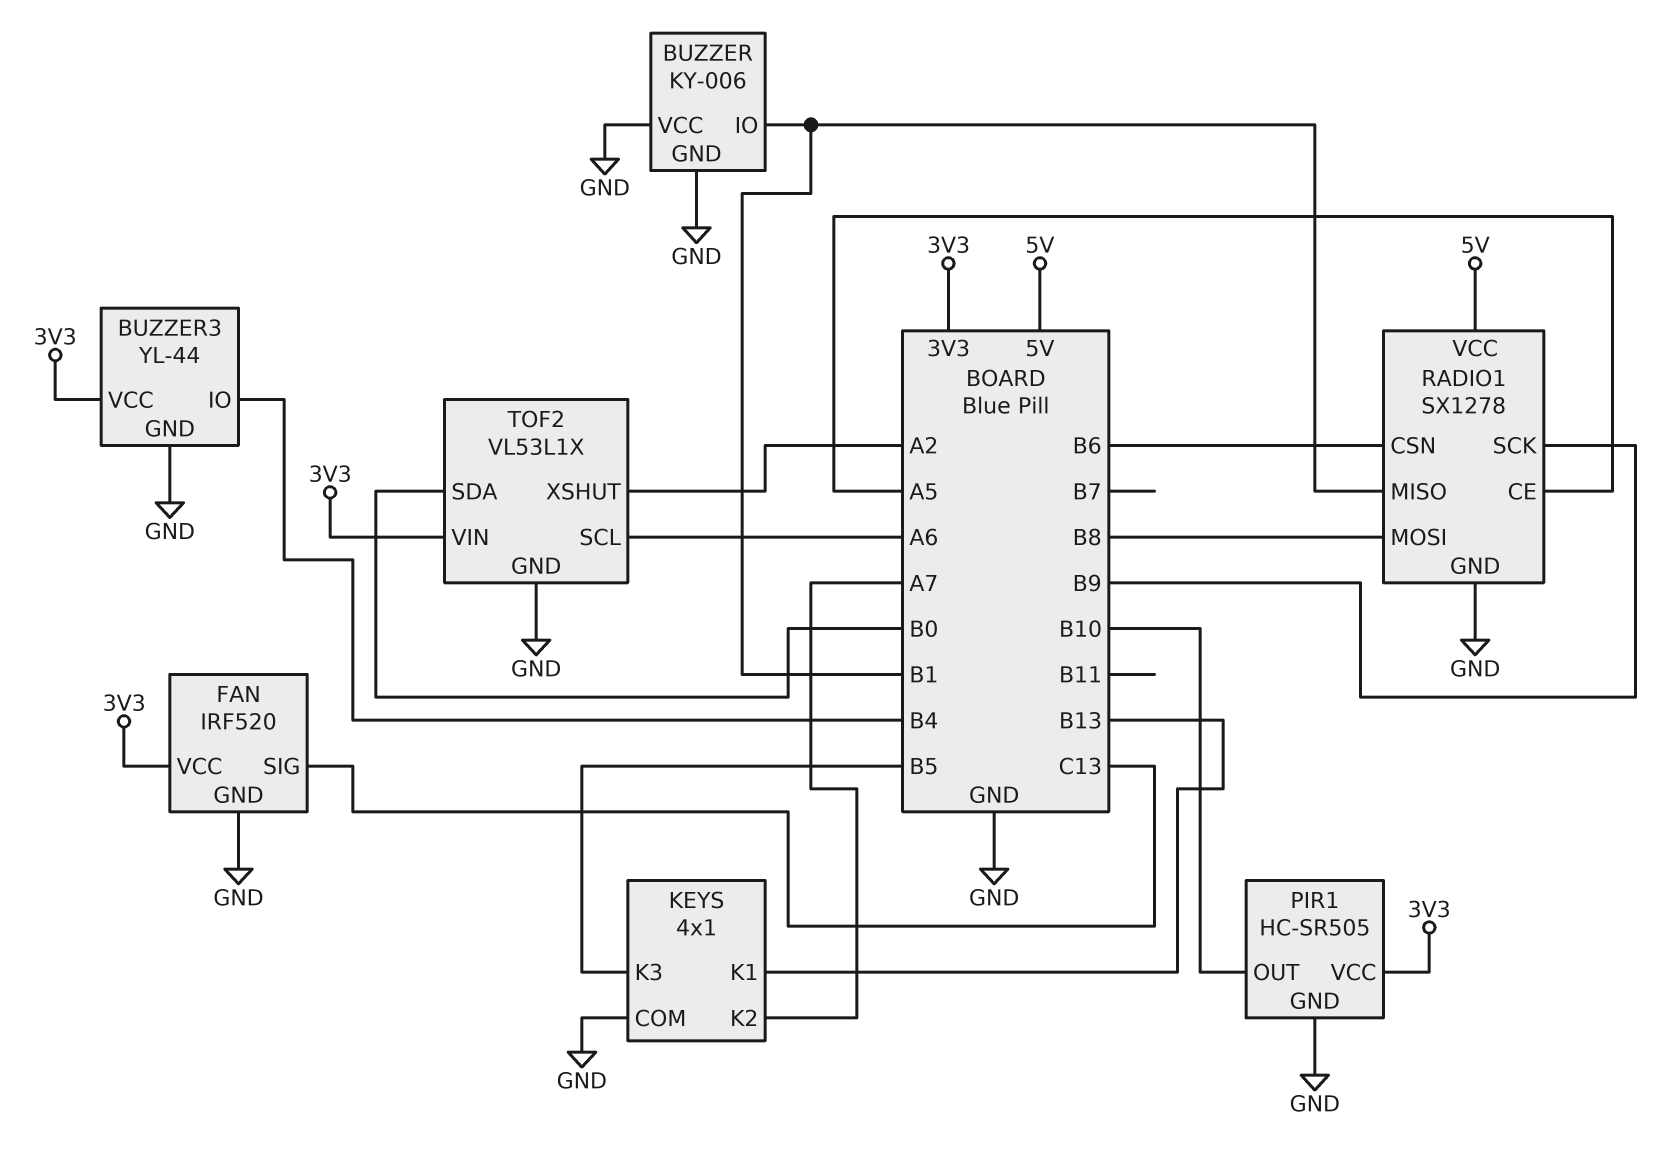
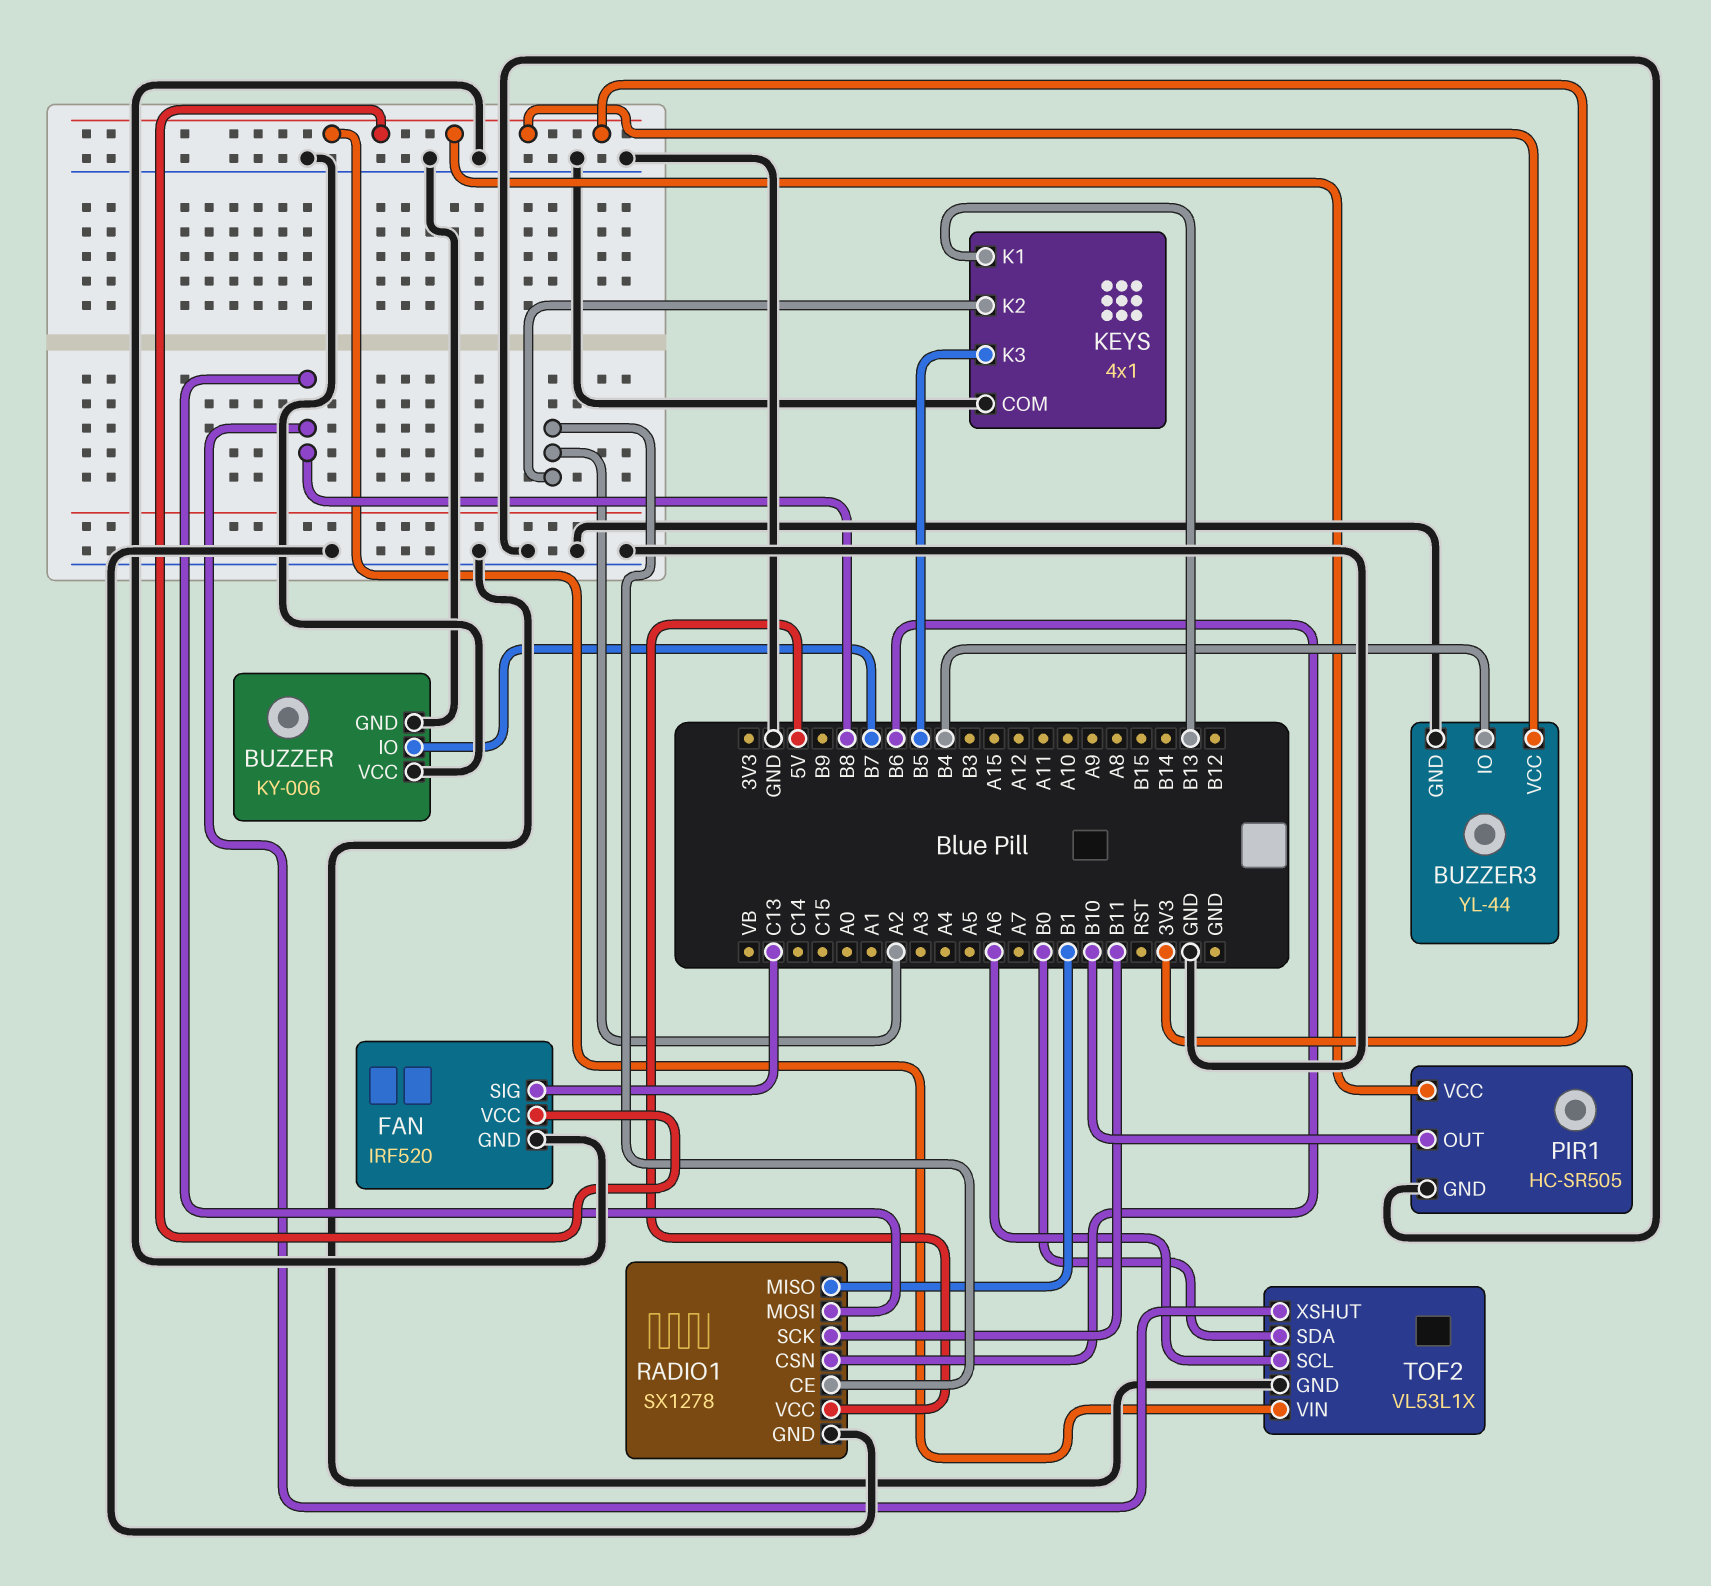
BUZZER pin IO: B1 -> B7
KEYS pin K2: A7 -> A2
RADIO1 pin CE: A5 -> A2
RADIO1 pin SCK: B9 -> B11
TOF2 pin XSHUT: A2 -> B8

